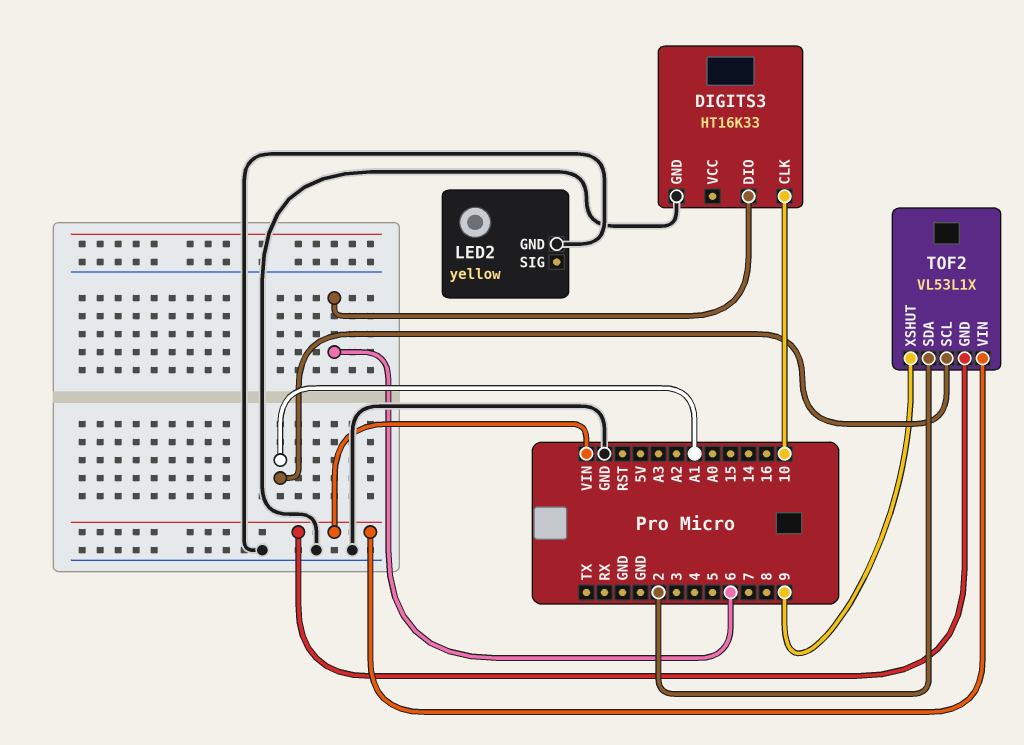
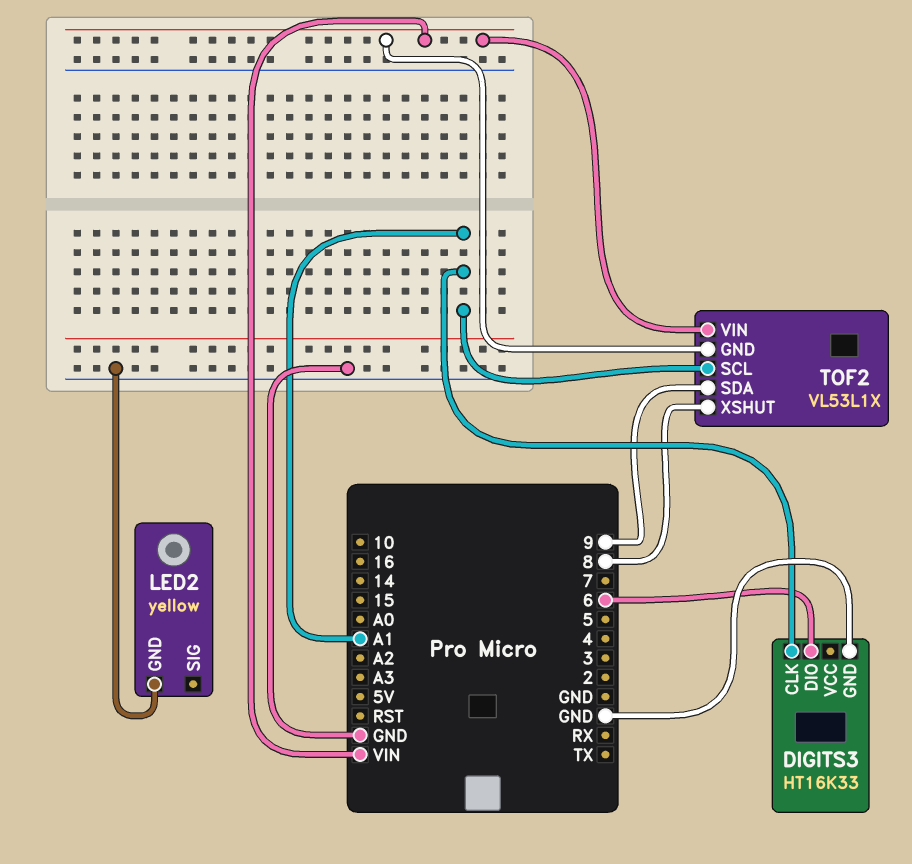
DIGITS3 pin CLK: 10 -> A1
TOF2 pin SDA: 2 -> 9
TOF2 pin XSHUT: 9 -> 8

